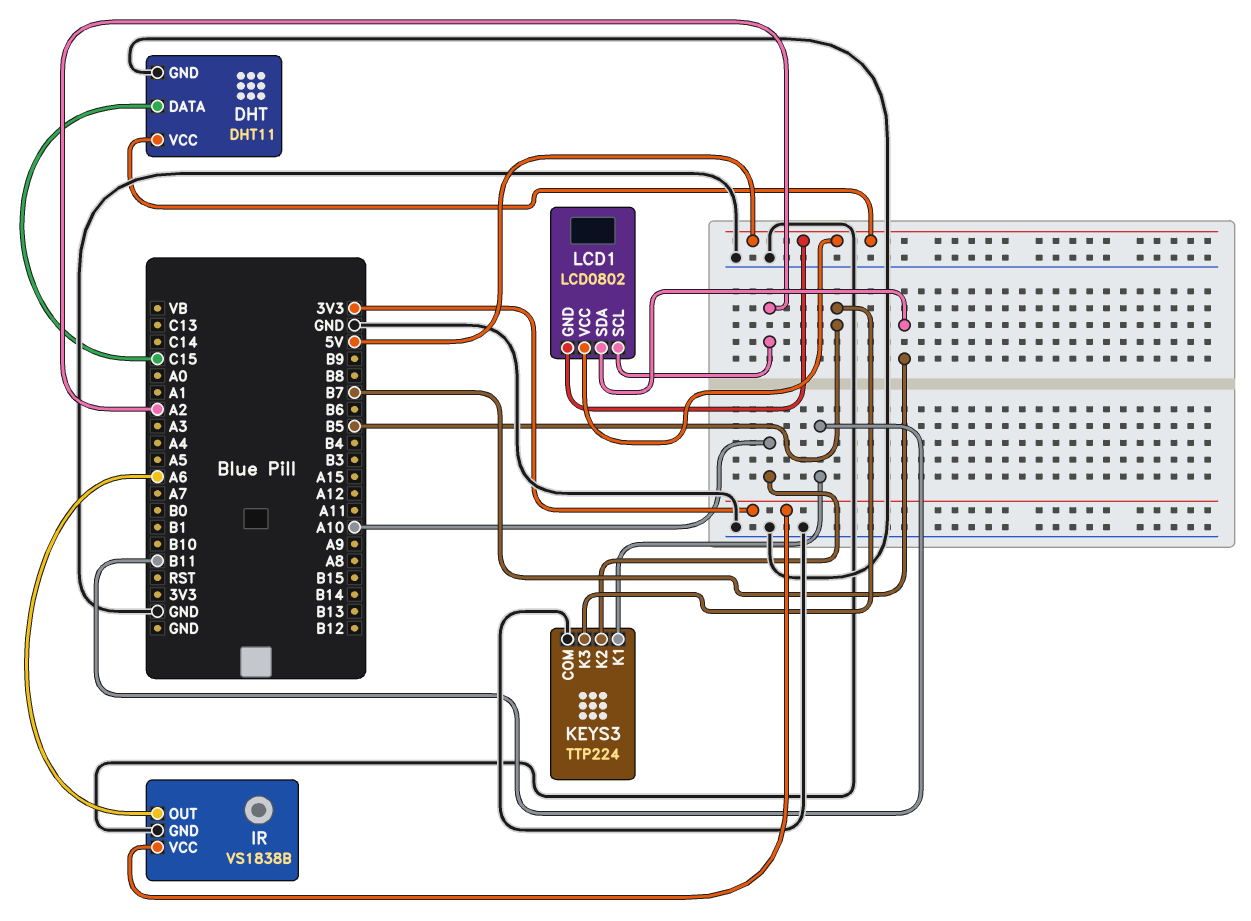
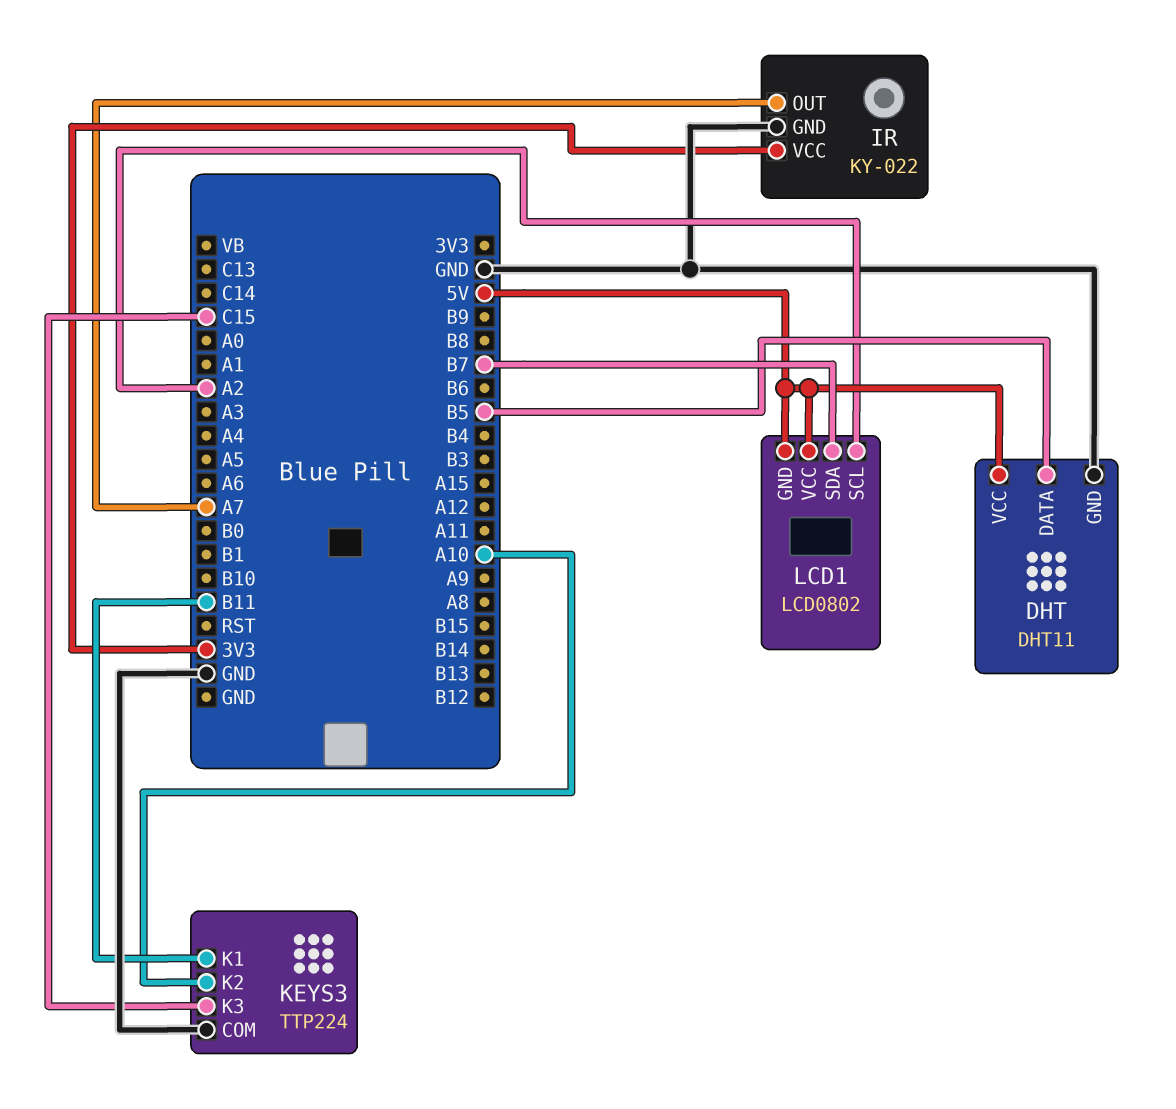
DHT pin DATA: C15 -> B5
IR: VS1838B -> KY-022
IR pin OUT: A6 -> A7
KEYS3 pin K3: B5 -> C15

